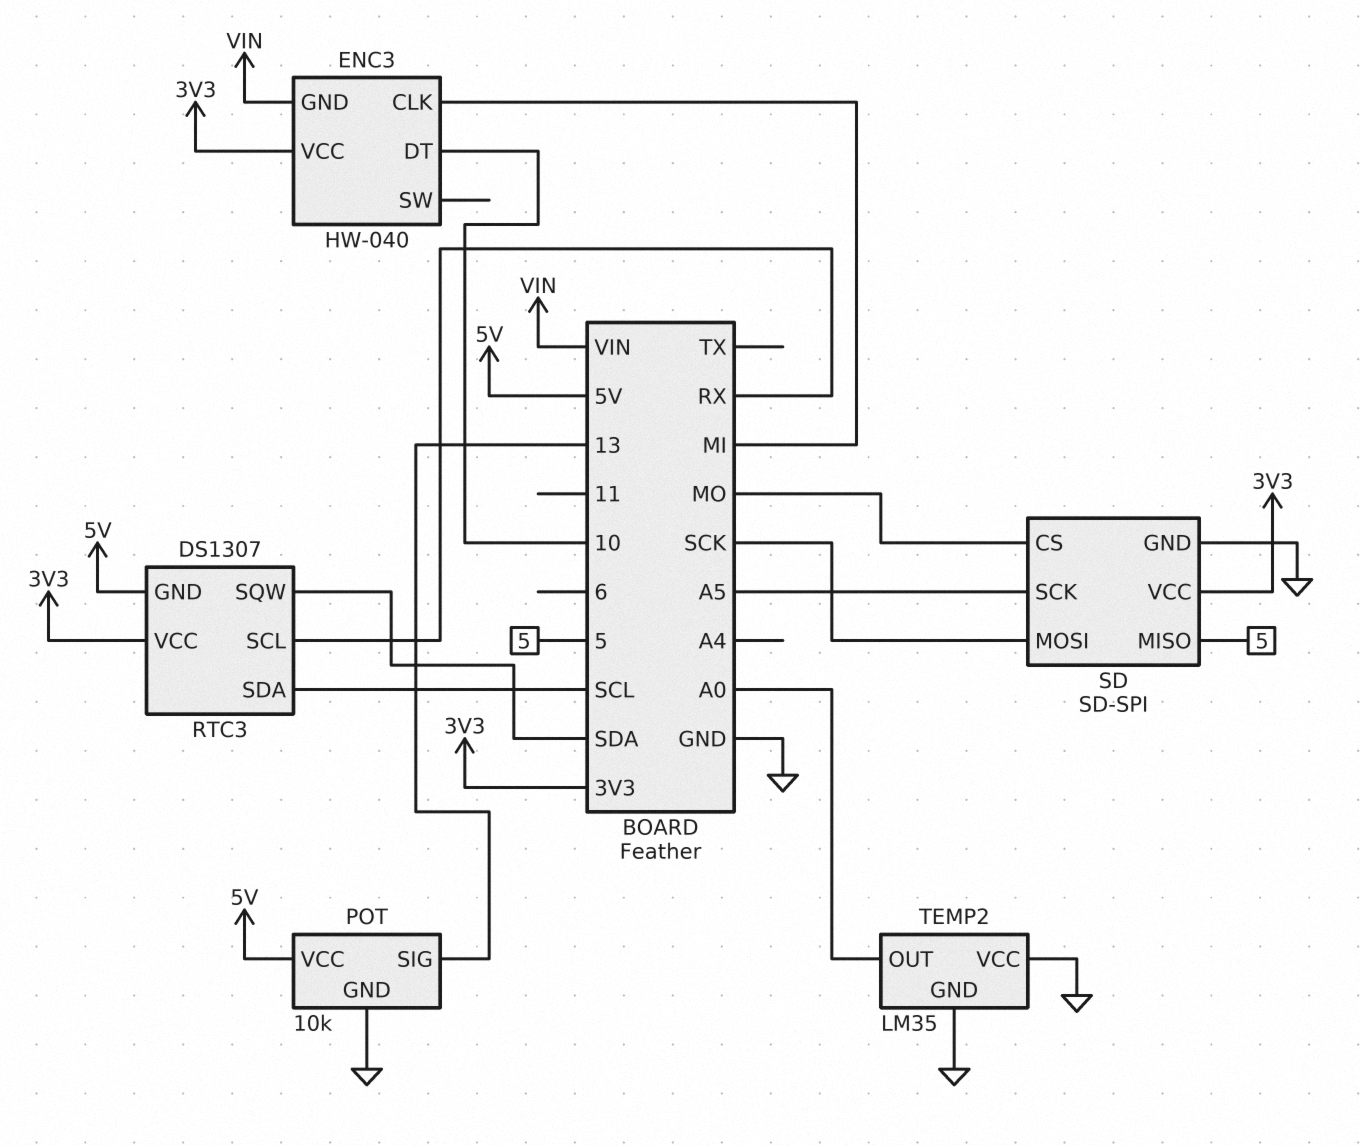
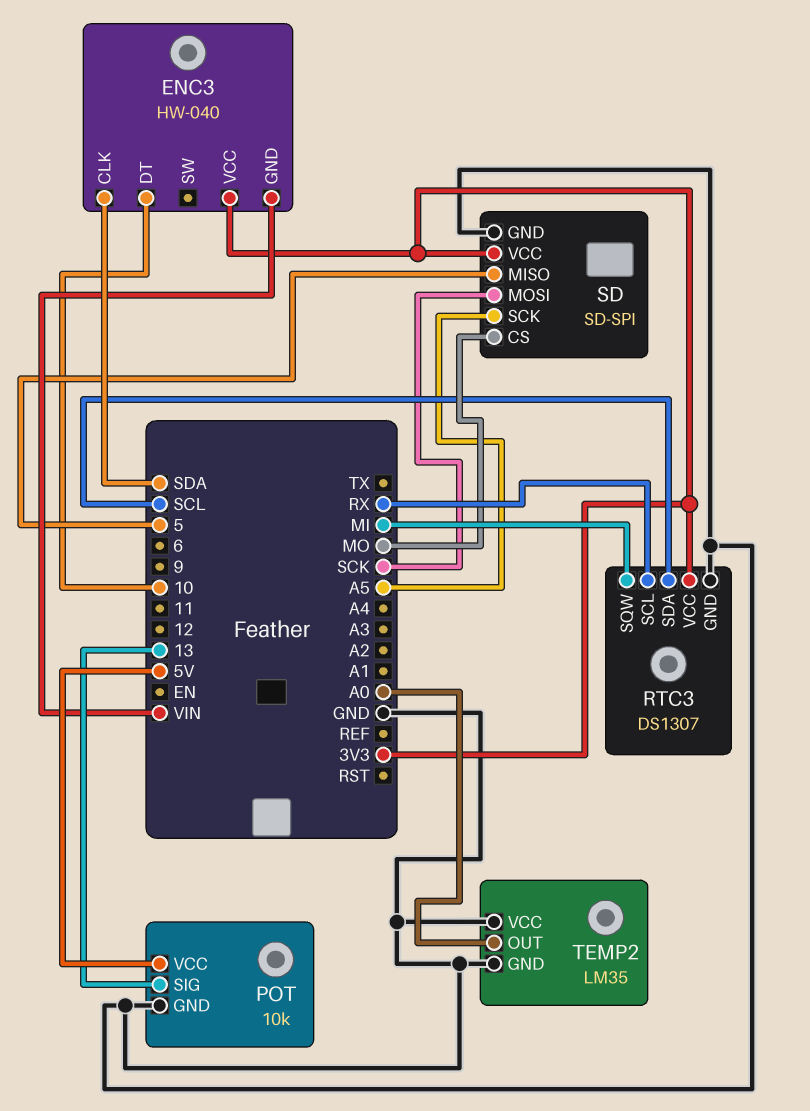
ENC3 pin CLK: MI -> SDA
RTC3 pin GND: 5V -> GND
RTC3 pin SQW: SDA -> MI

